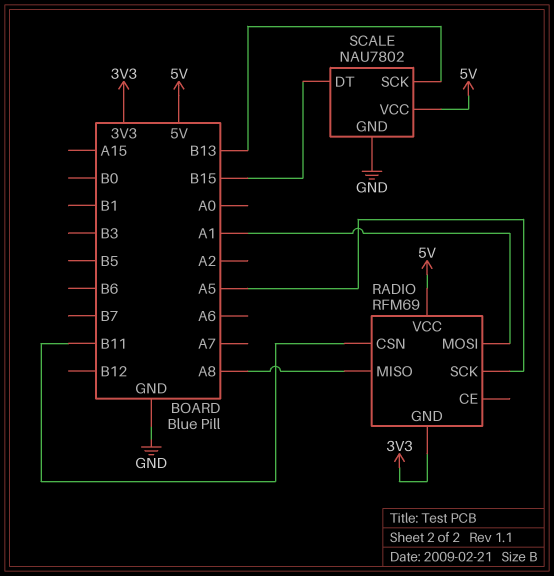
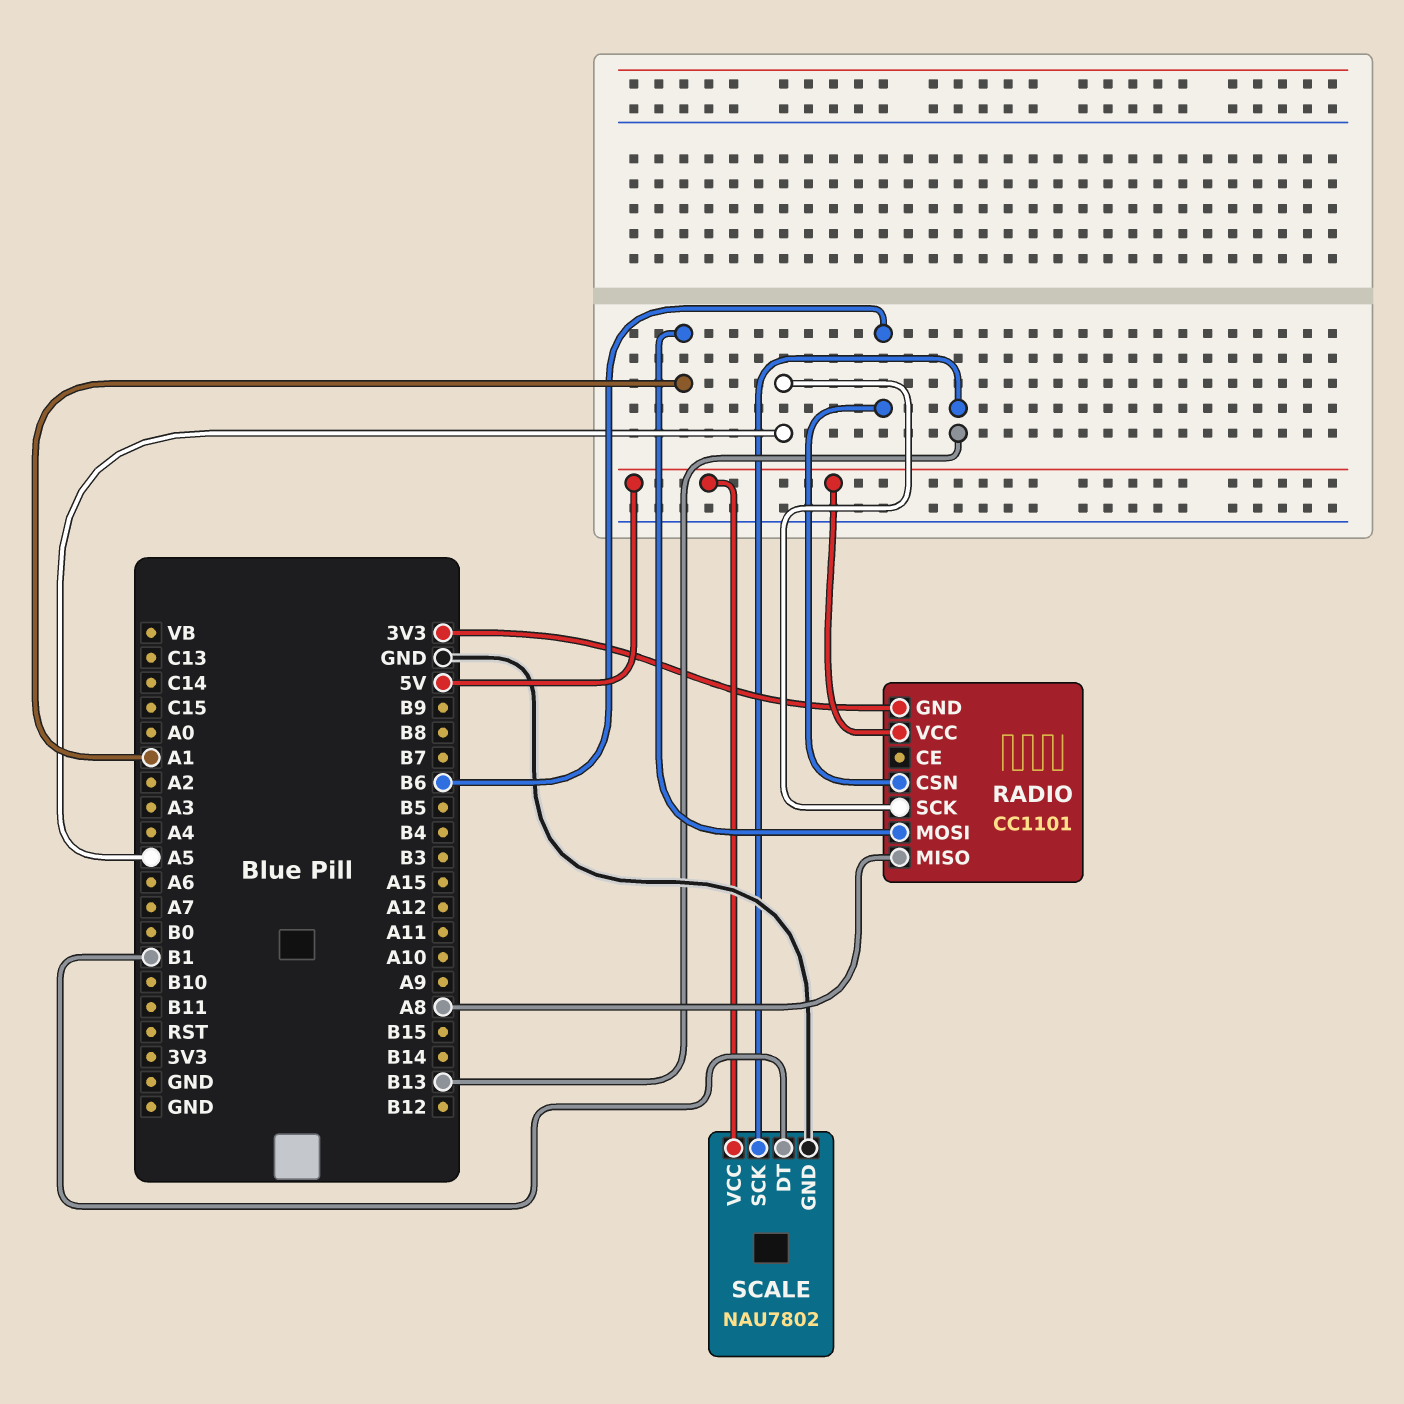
RADIO: RFM69 -> CC1101
RADIO pin CSN: B11 -> B6
SCALE pin DT: B15 -> B1

